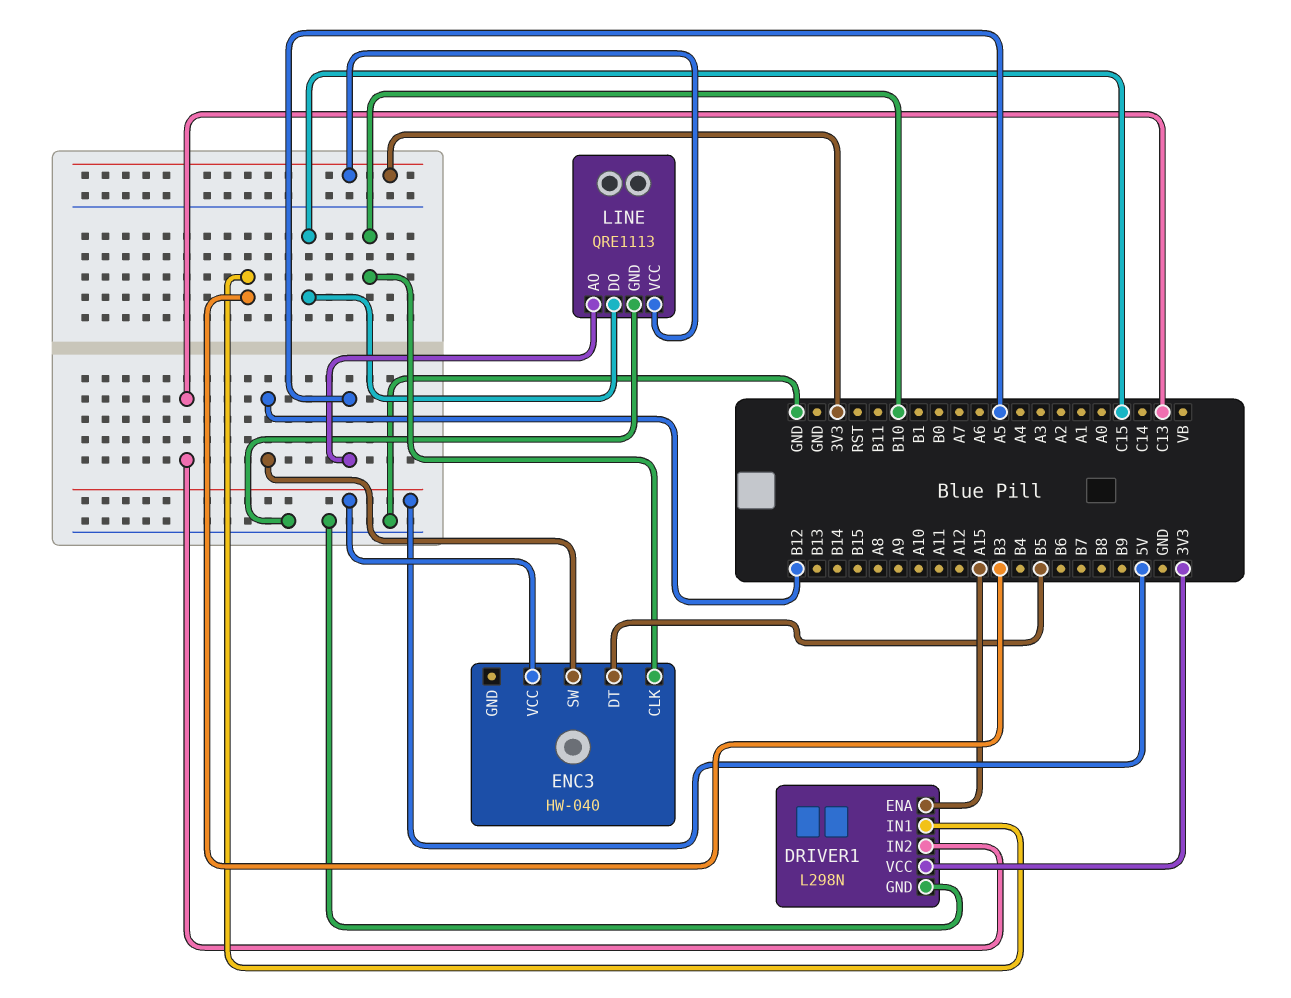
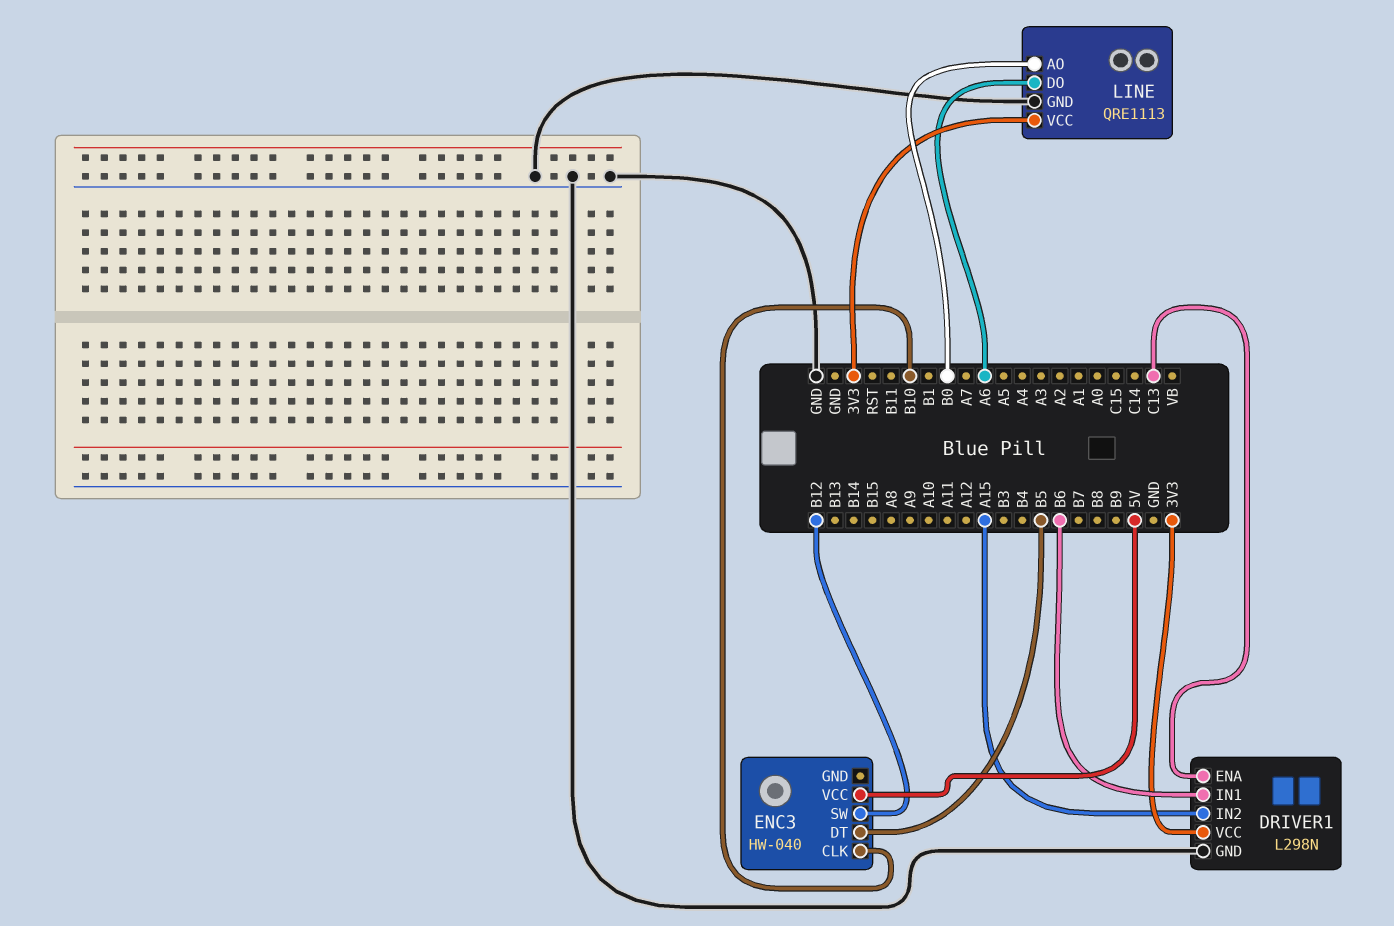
DRIVER1 pin ENA: A15 -> C13
DRIVER1 pin IN1: B3 -> B6
DRIVER1 pin IN2: C13 -> A15
LINE pin AO: A5 -> B0
LINE pin DO: C15 -> A6

